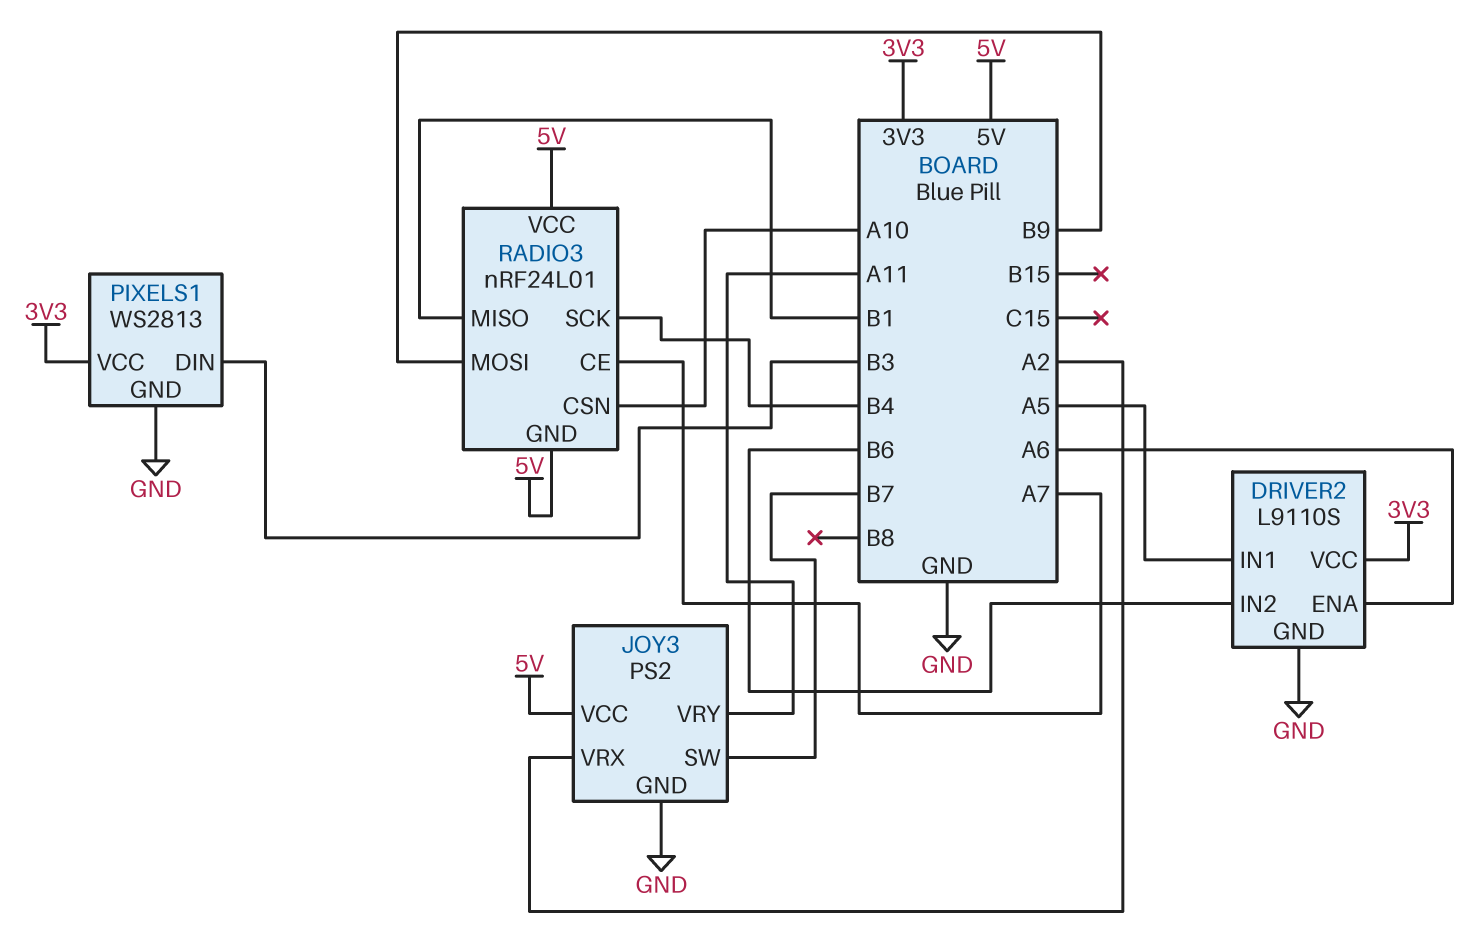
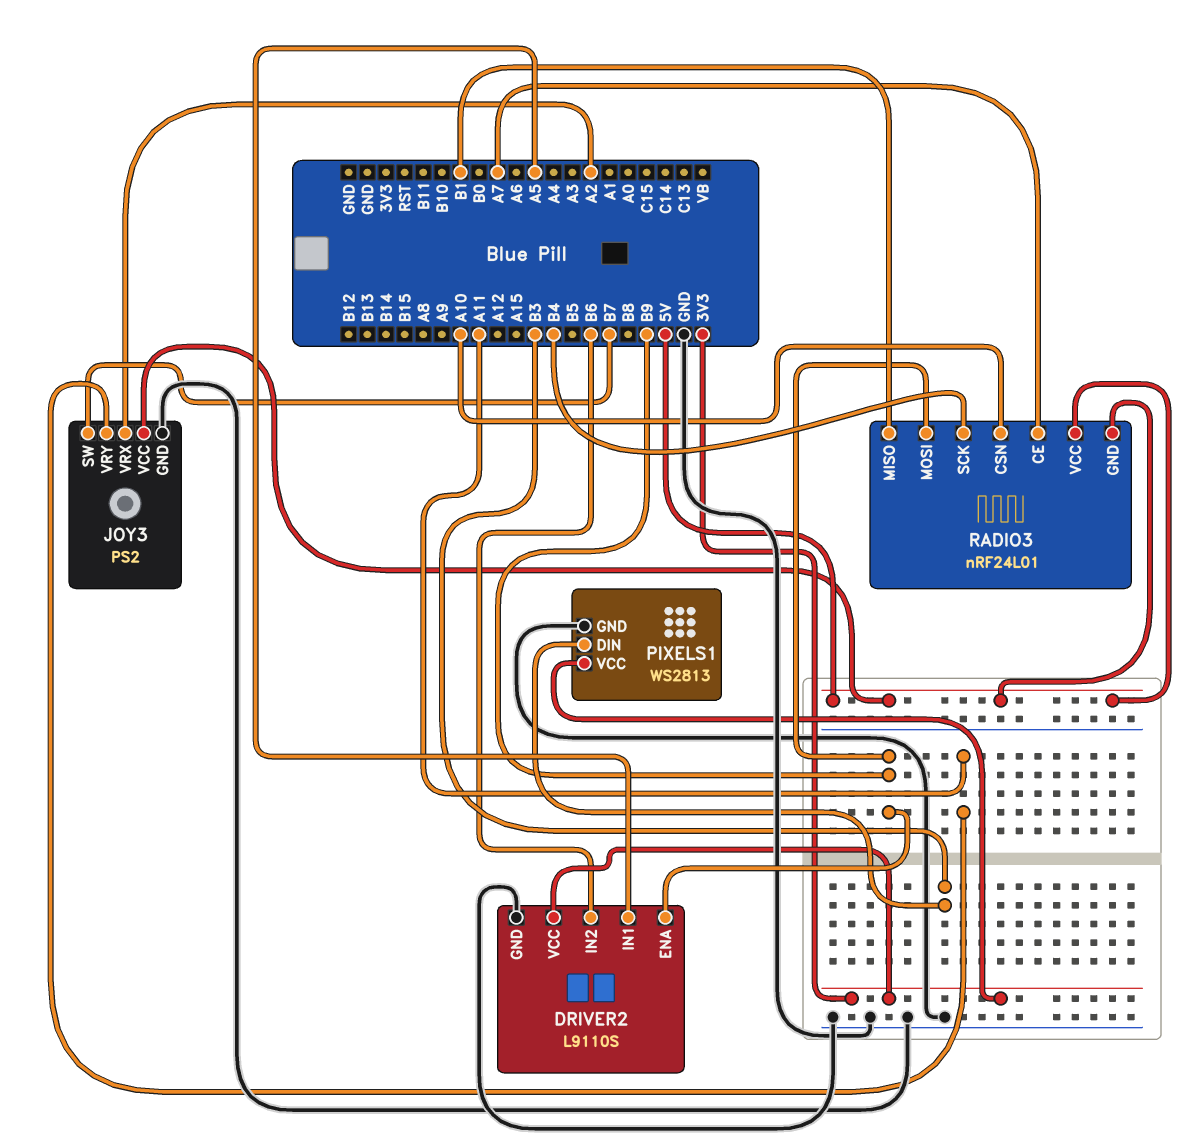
DRIVER2 pin ENA: A6 -> B9

